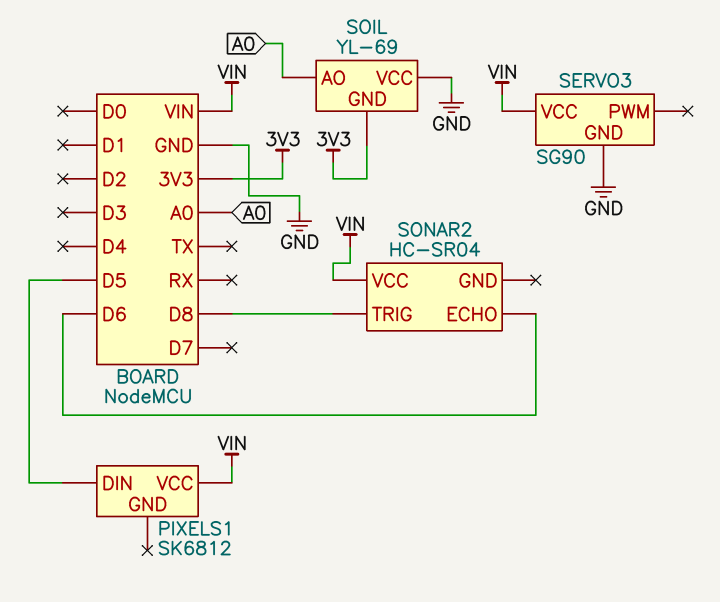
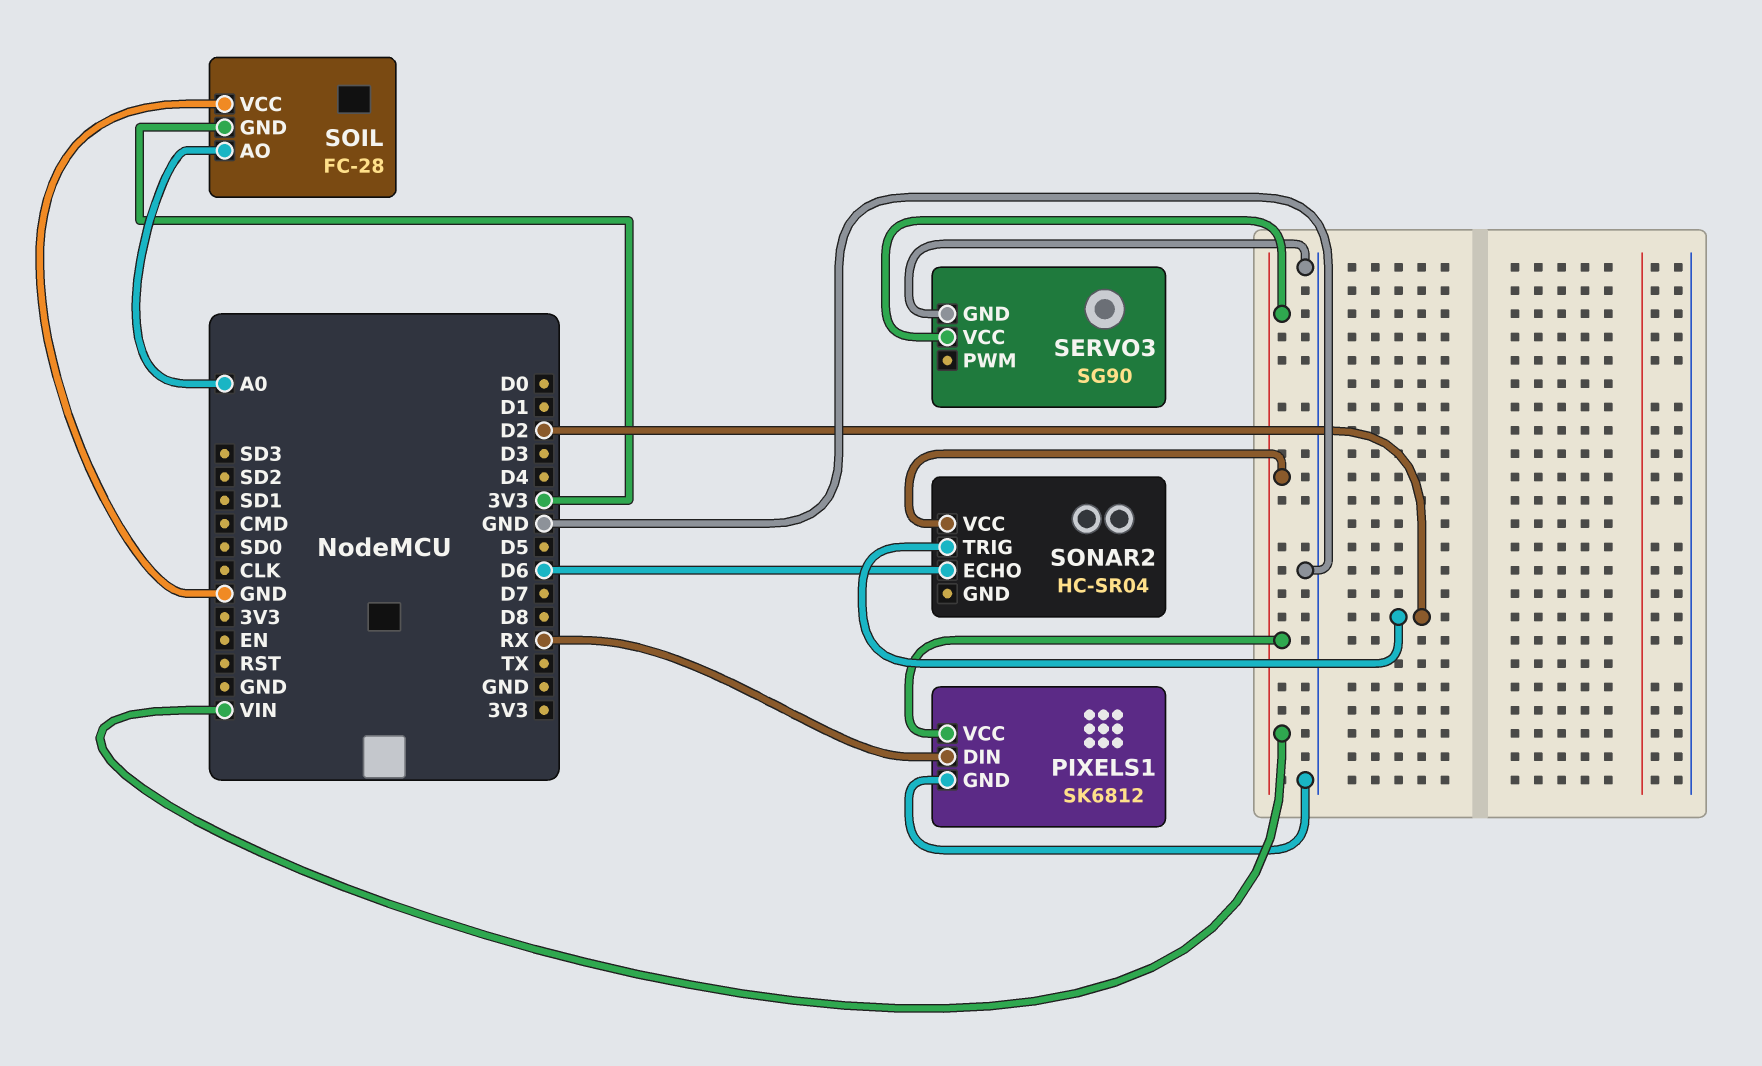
PIXELS1 pin DIN: D5 -> RX
PIXELS1 pin GND: none -> GND
SOIL: YL-69 -> FC-28
SONAR2 pin TRIG: D8 -> D2

